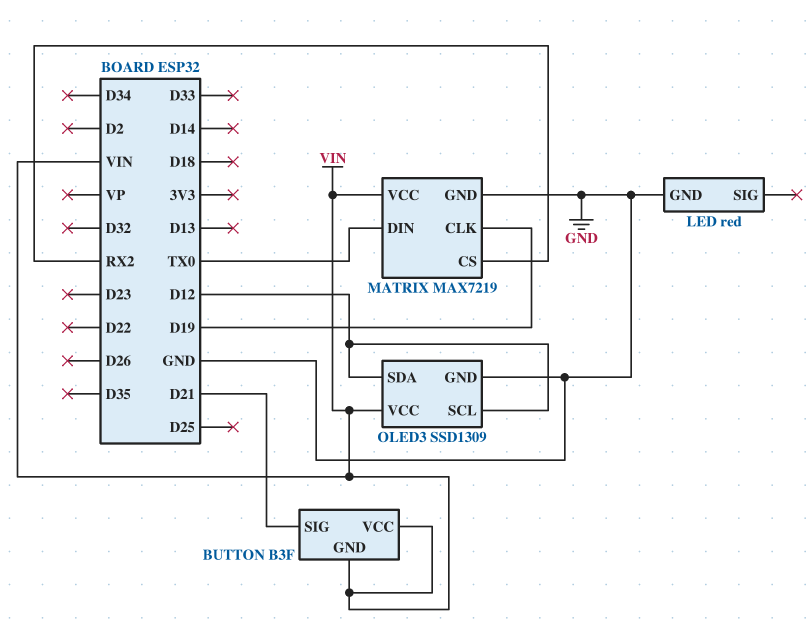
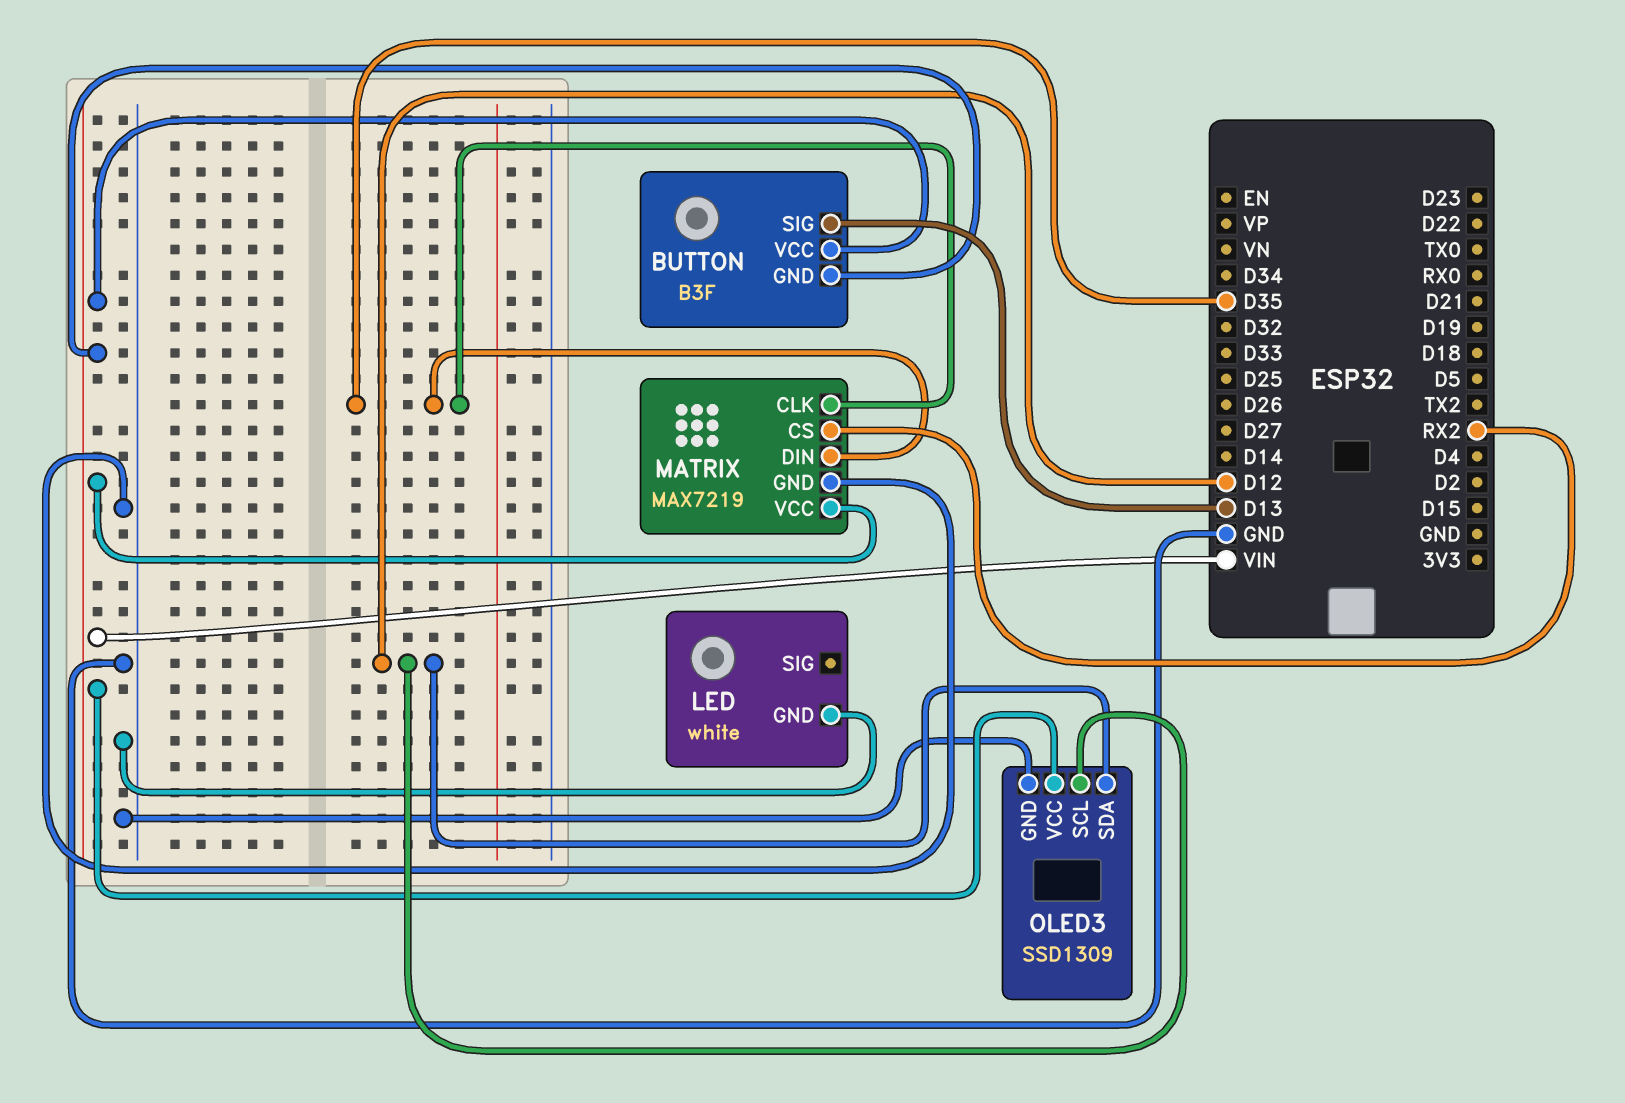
BUTTON pin SIG: D21 -> D13
LED: red -> white
MATRIX pin CLK: D19 -> D35
MATRIX pin DIN: TX0 -> D35

